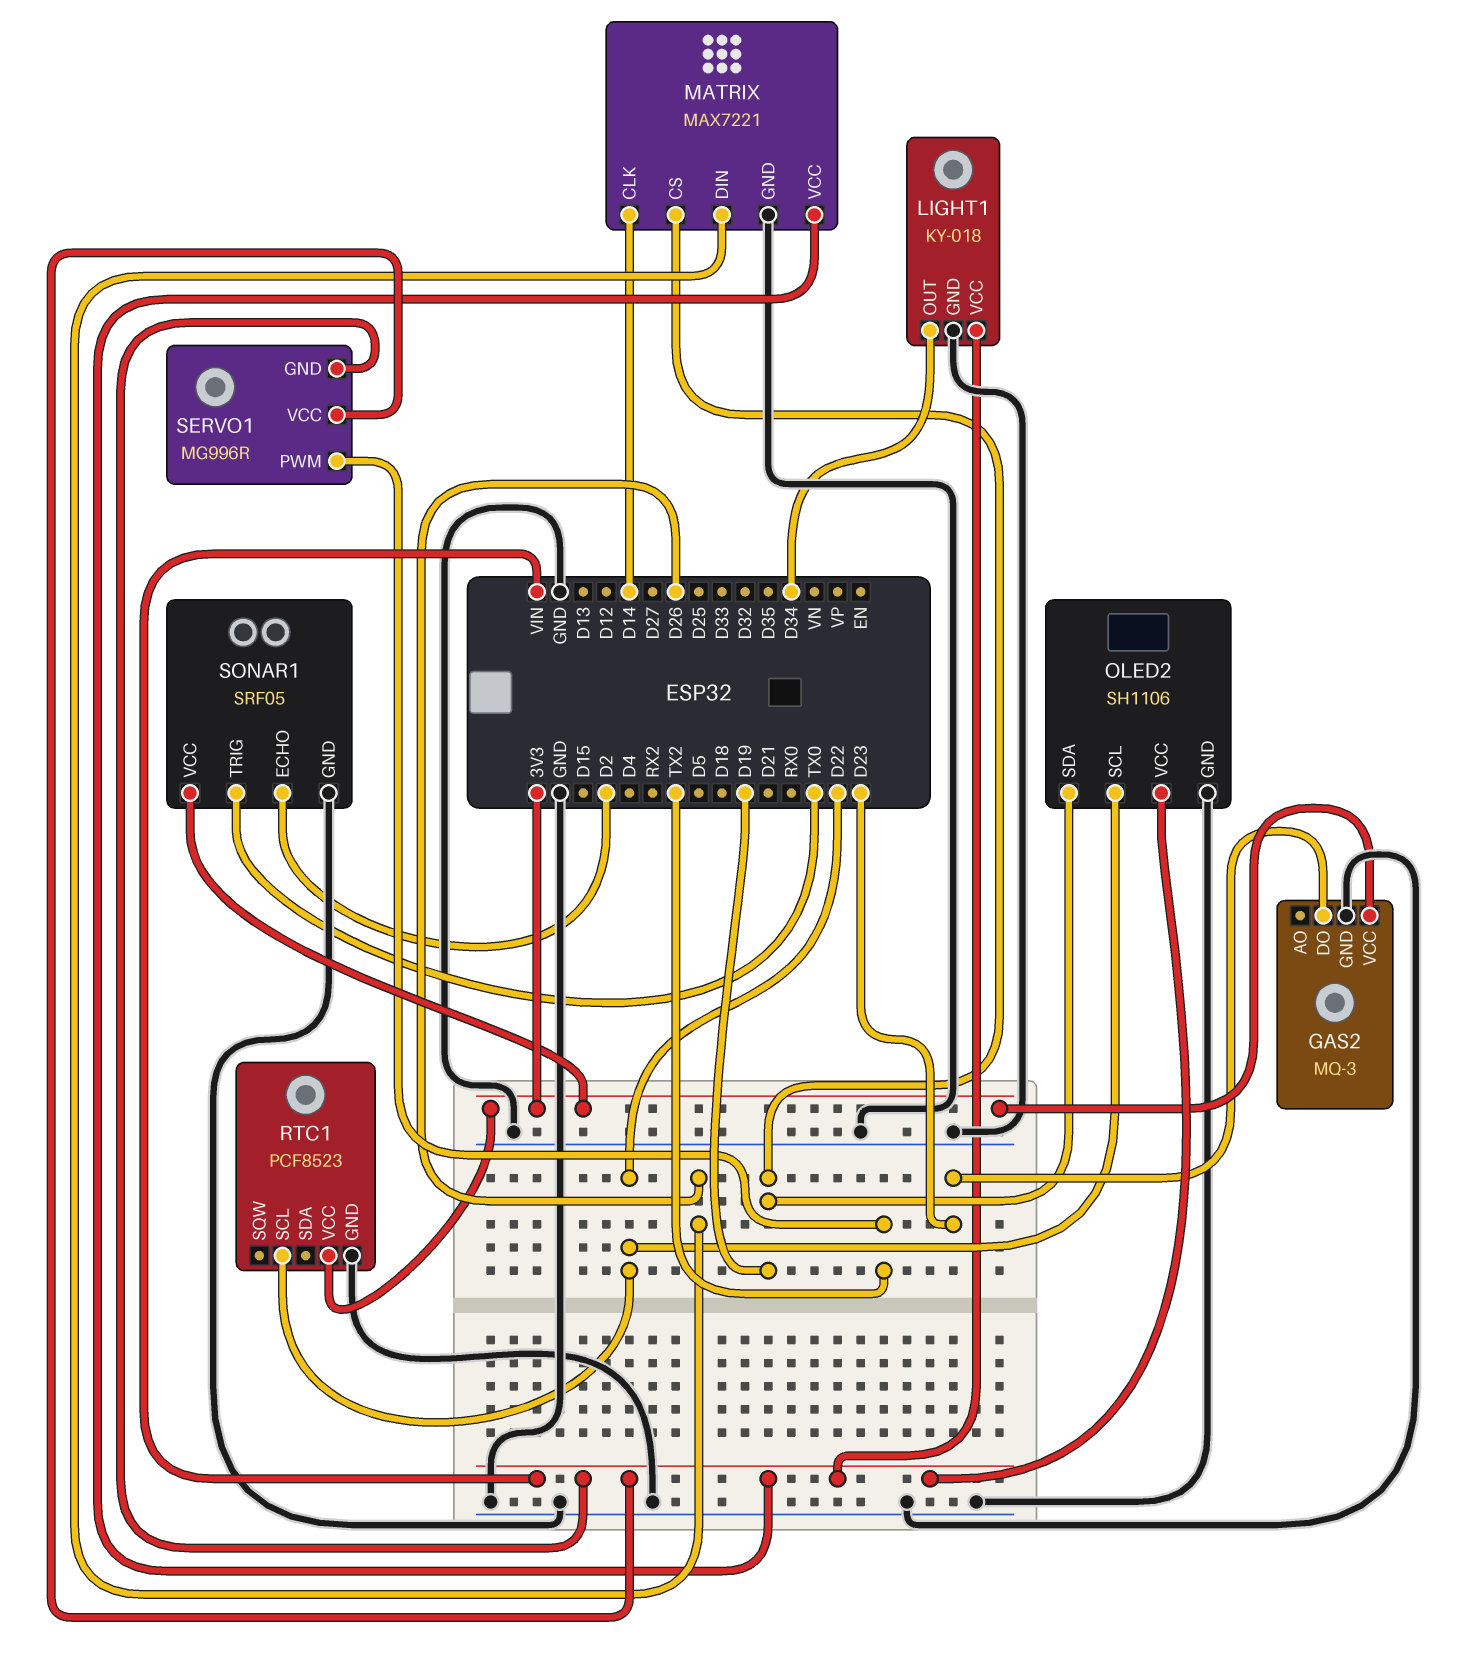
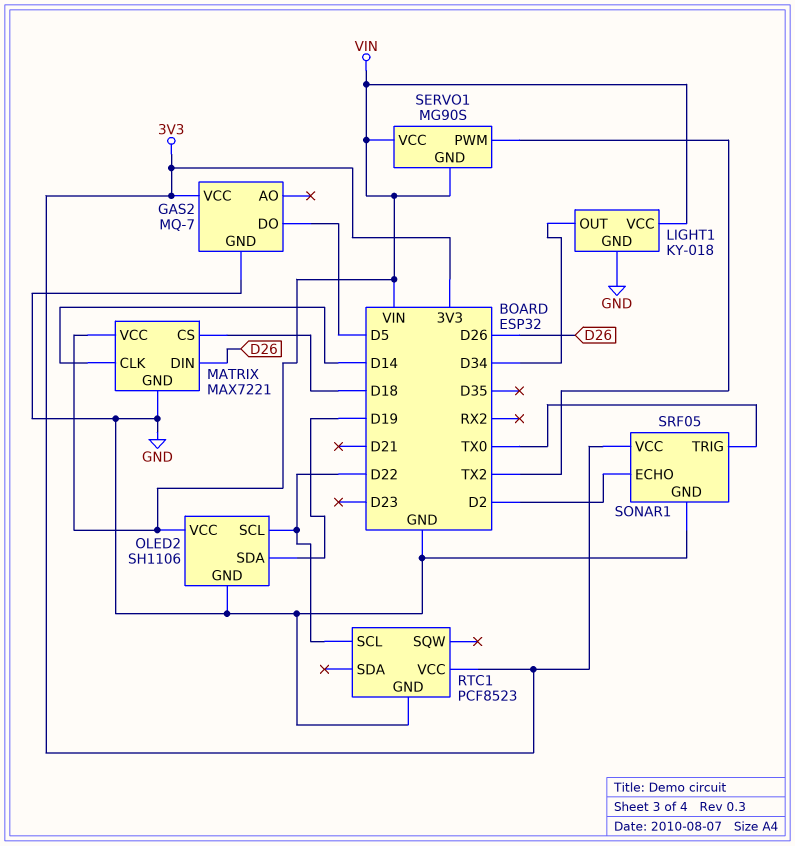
GAS2: MQ-3 -> MQ-7
GAS2 pin DO: D23 -> D5
MATRIX pin CS: D19 -> D18
SERVO1: MG996R -> MG90S

